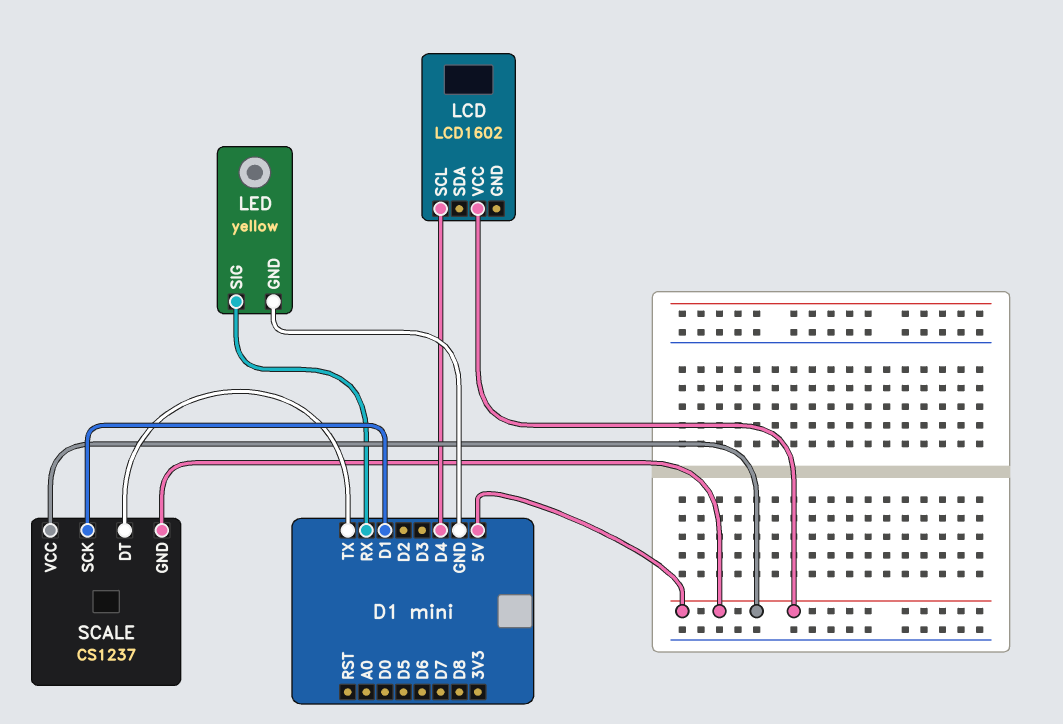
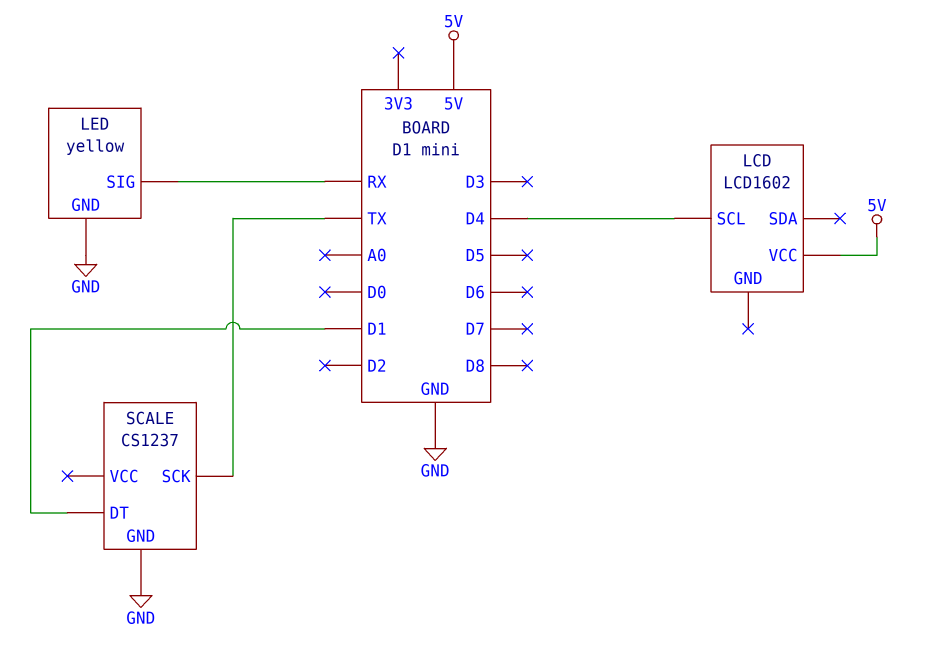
SCALE pin DT: TX -> D1
SCALE pin GND: 5V -> GND
SCALE pin SCK: D1 -> TX
SCALE pin VCC: 5V -> none

